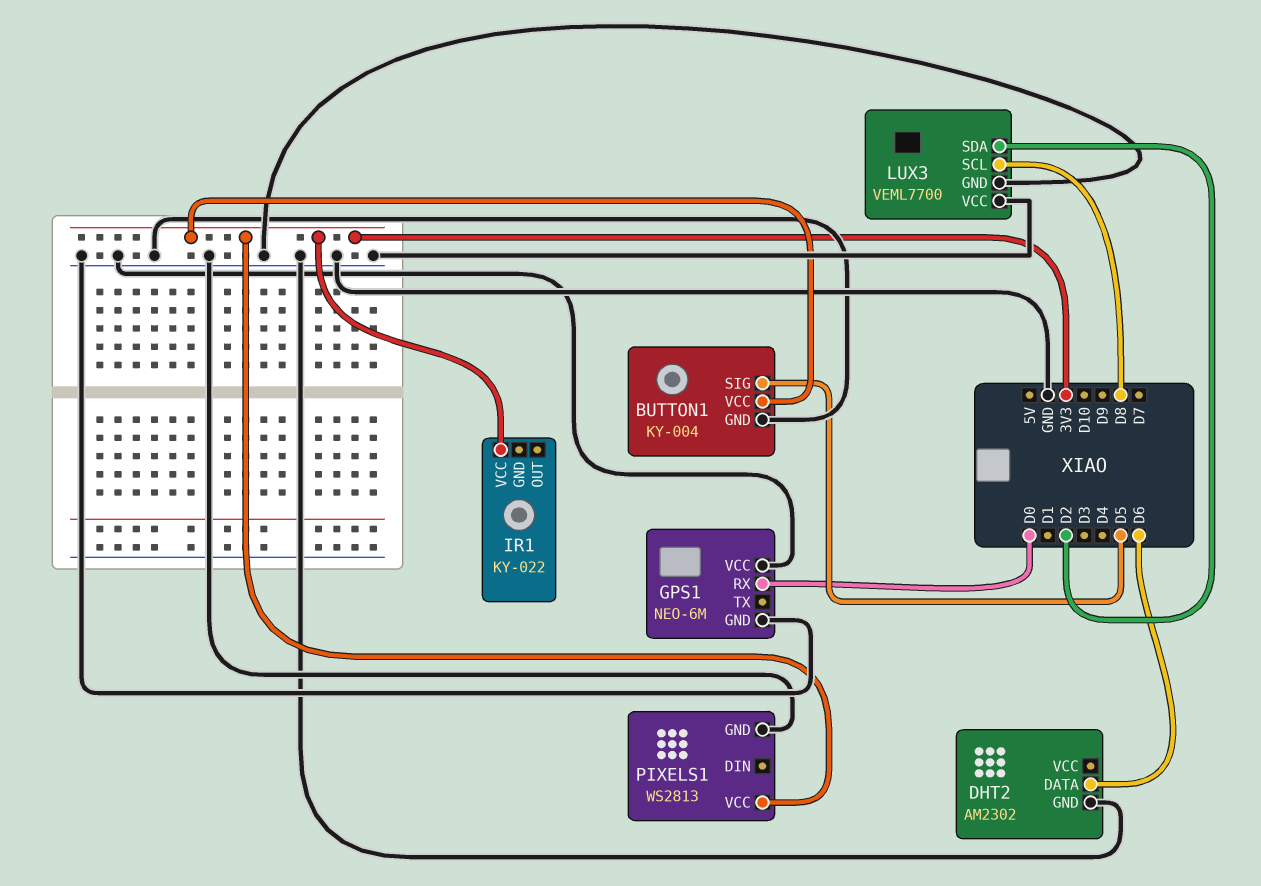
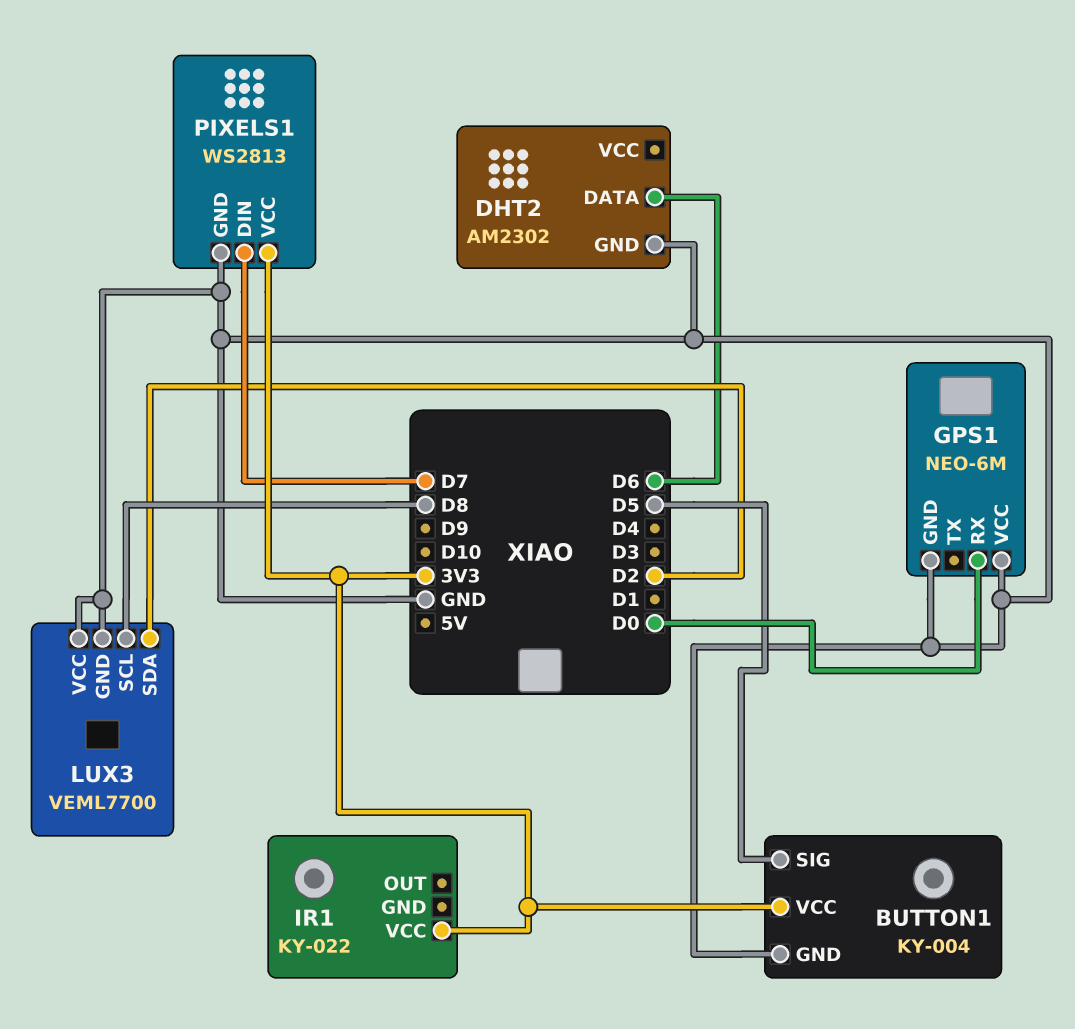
PIXELS1 pin DIN: none -> D7

